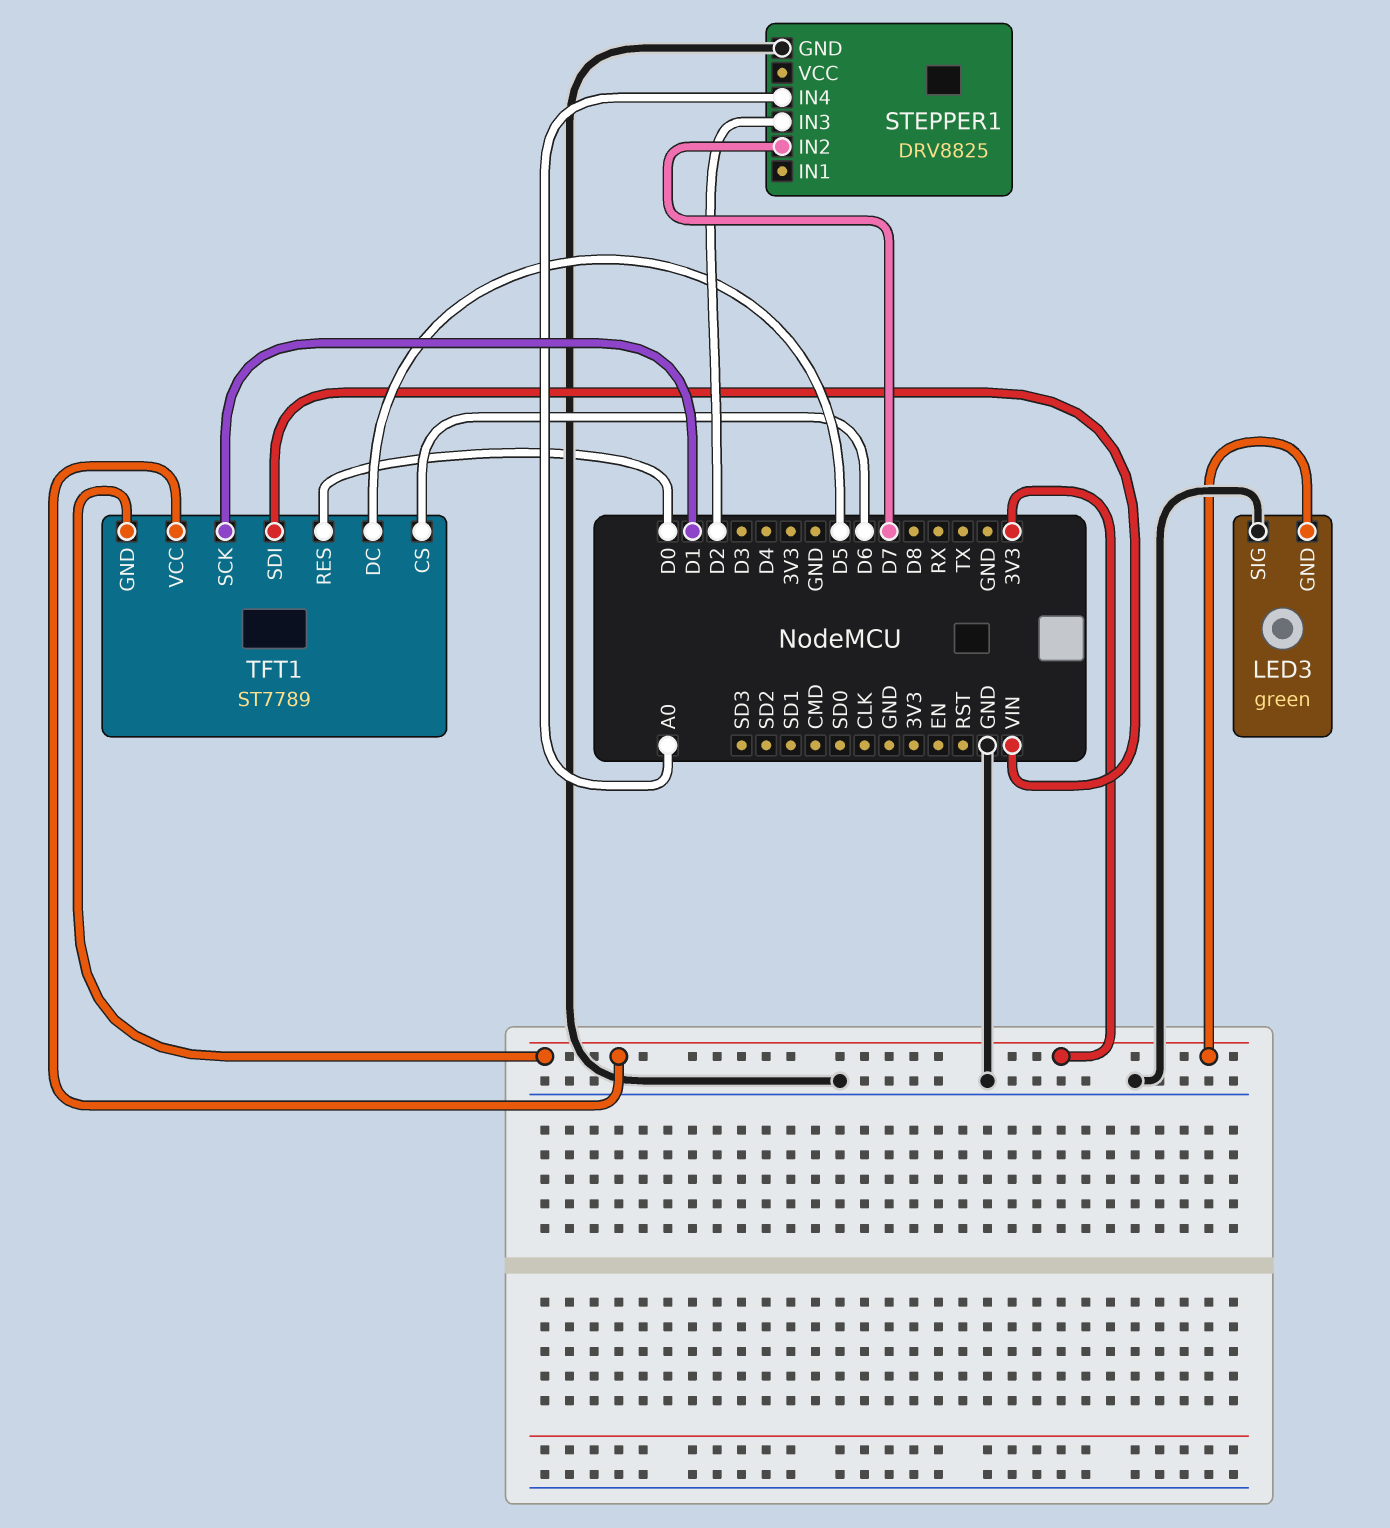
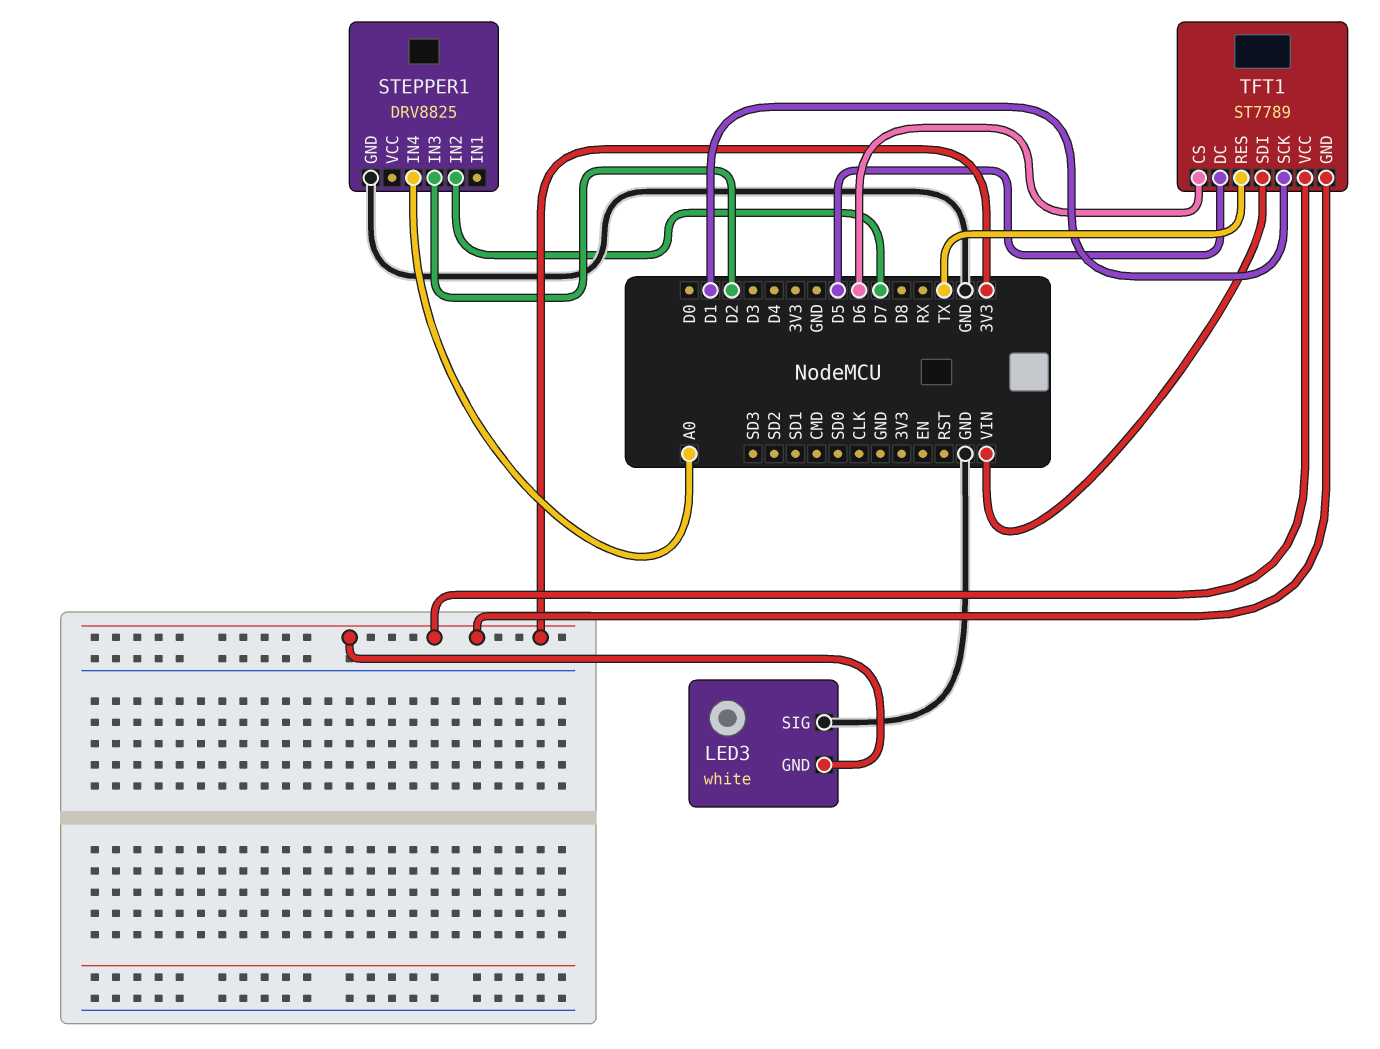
LED3: green -> white
TFT1 pin RES: D0 -> TX

